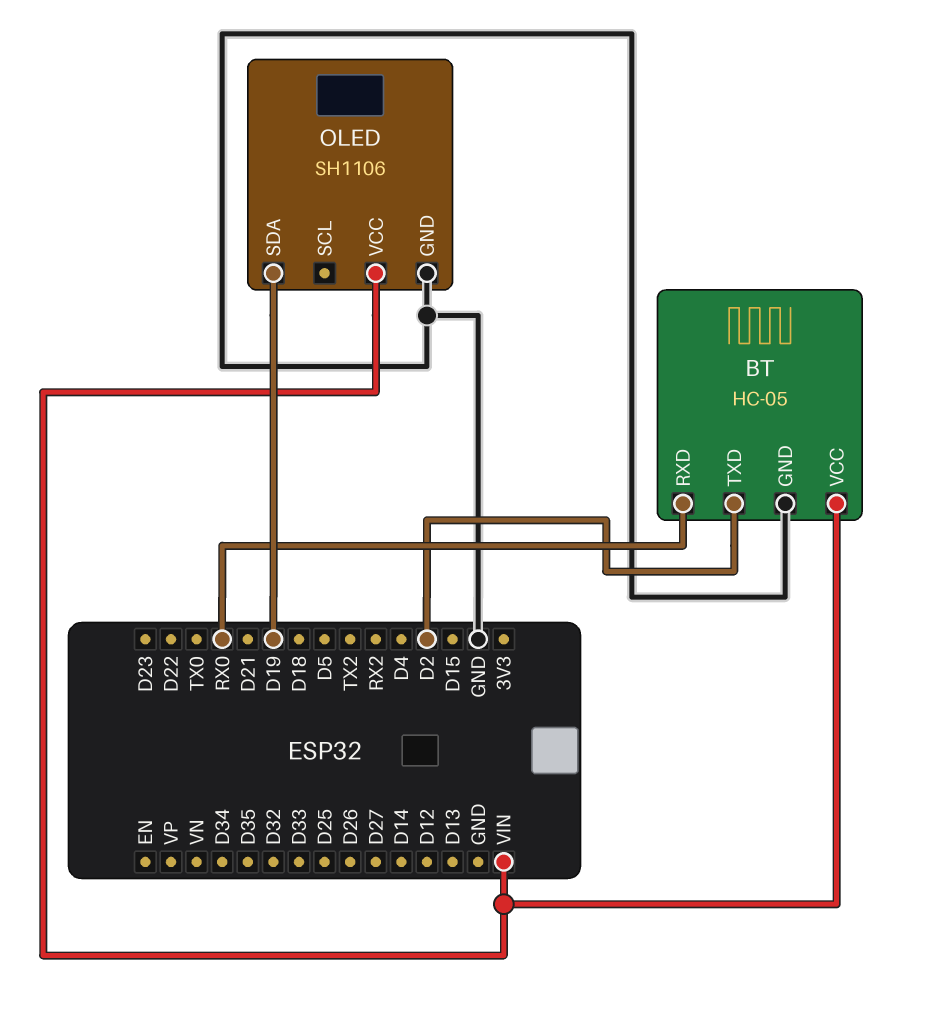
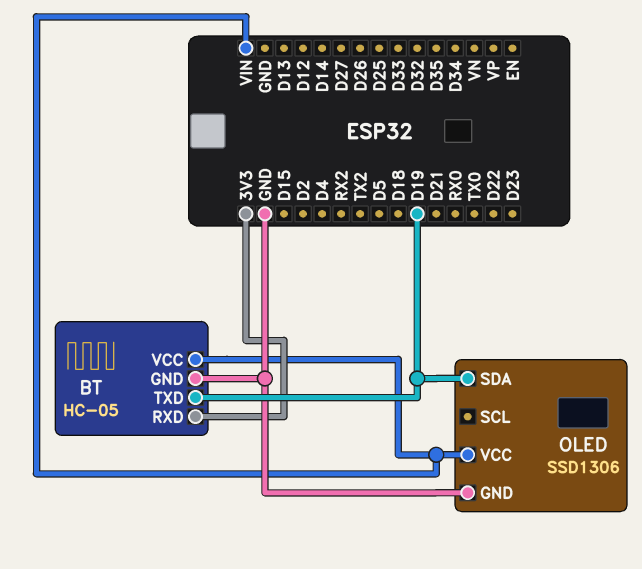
BT pin RXD: RX0 -> 3V3
BT pin TXD: D2 -> D19
OLED: SH1106 -> SSD1306

